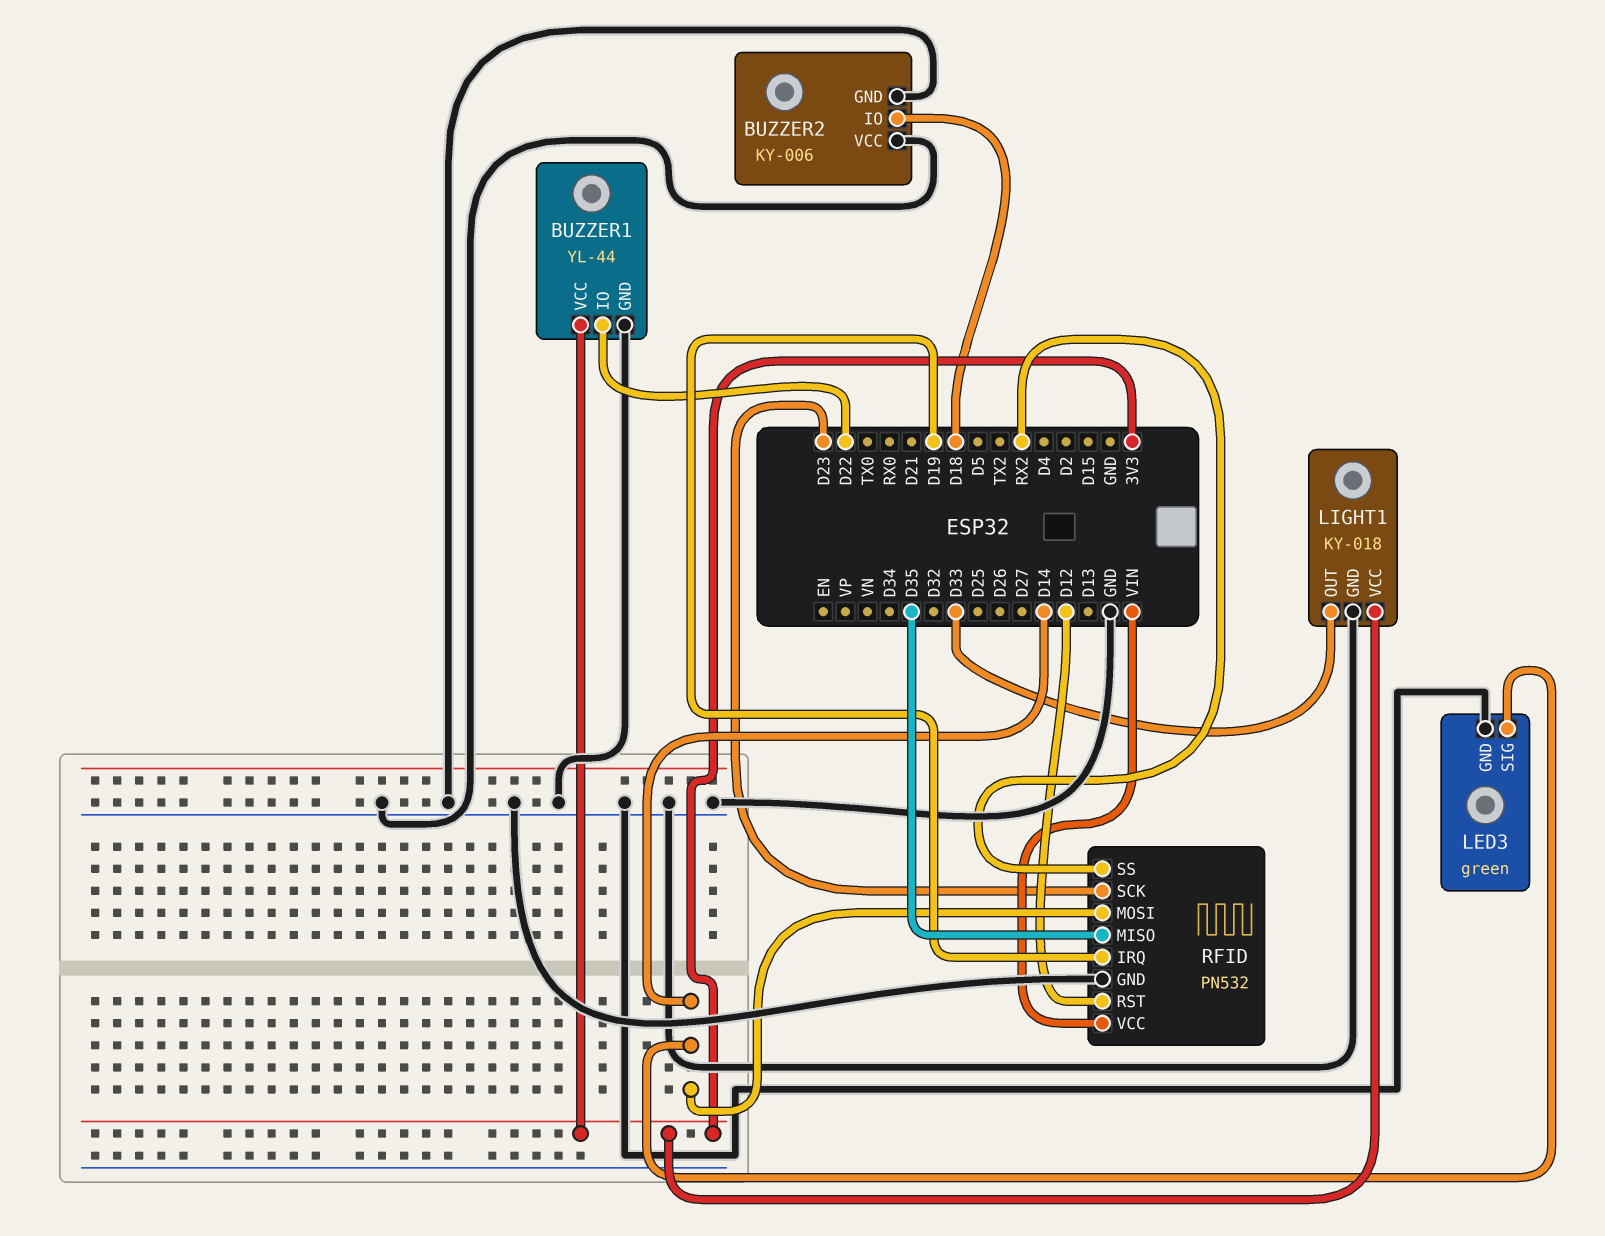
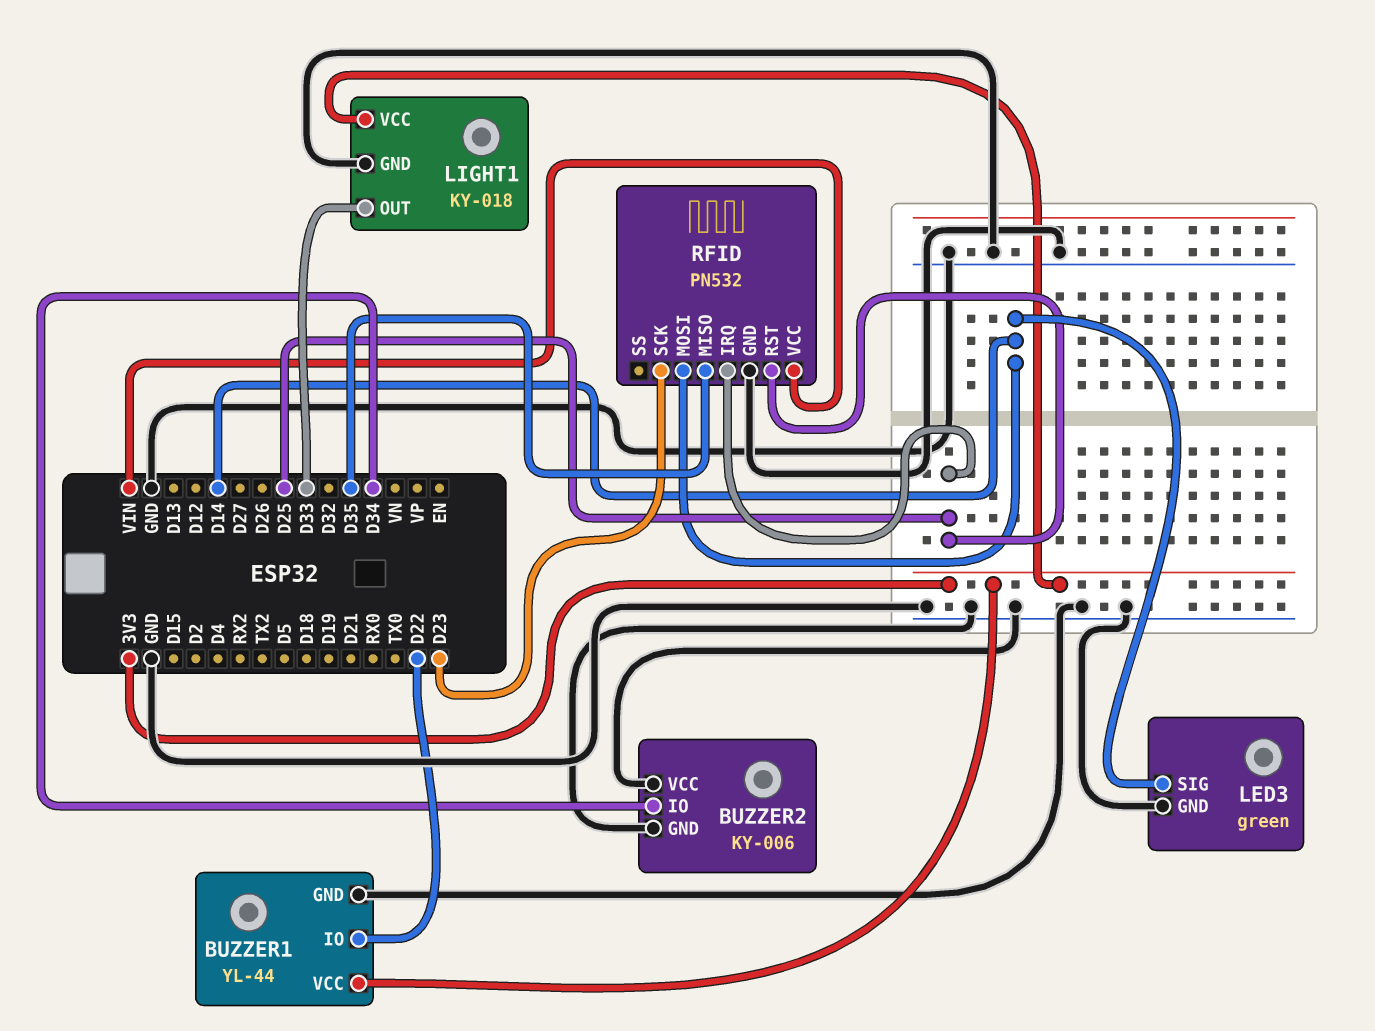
BUZZER2 pin IO: D18 -> D34
RFID pin IRQ: D19 -> D25
RFID pin RST: D12 -> D25
RFID pin SS: RX2 -> none

